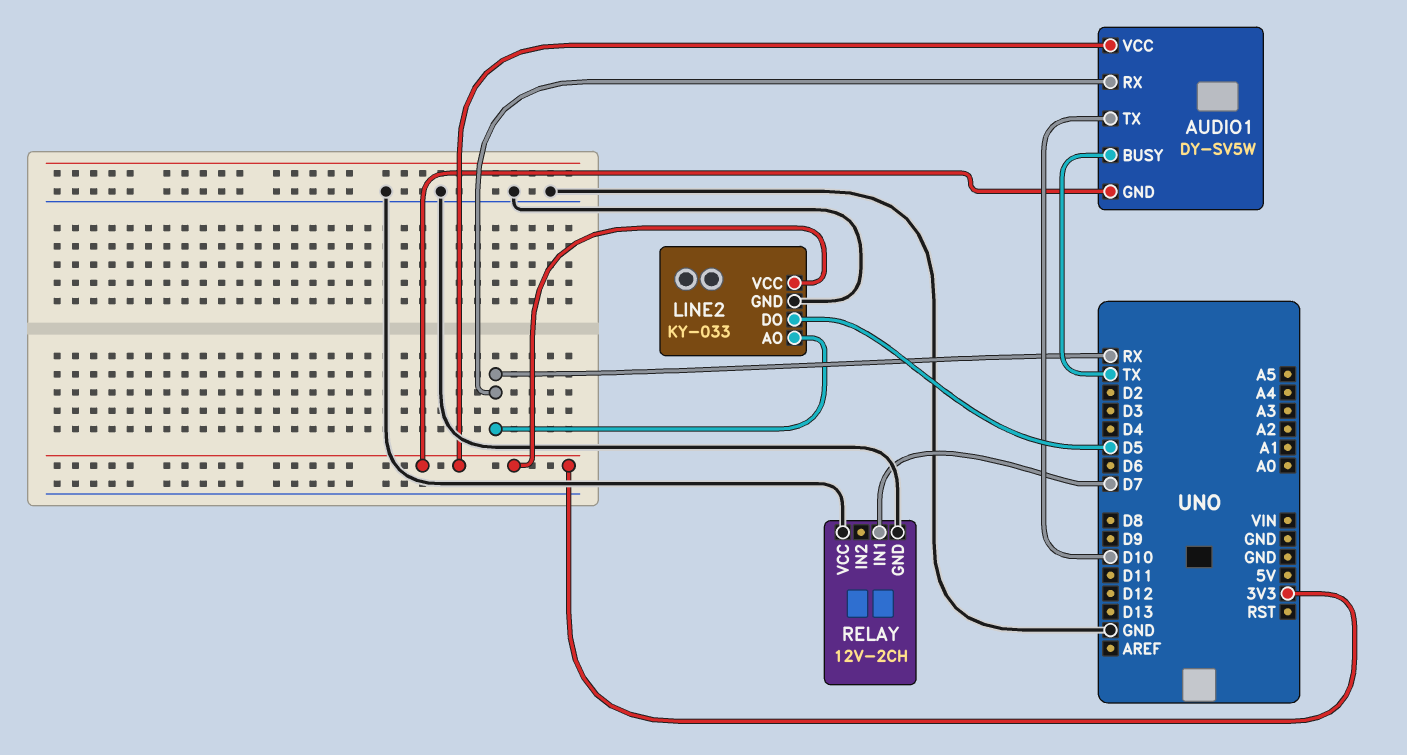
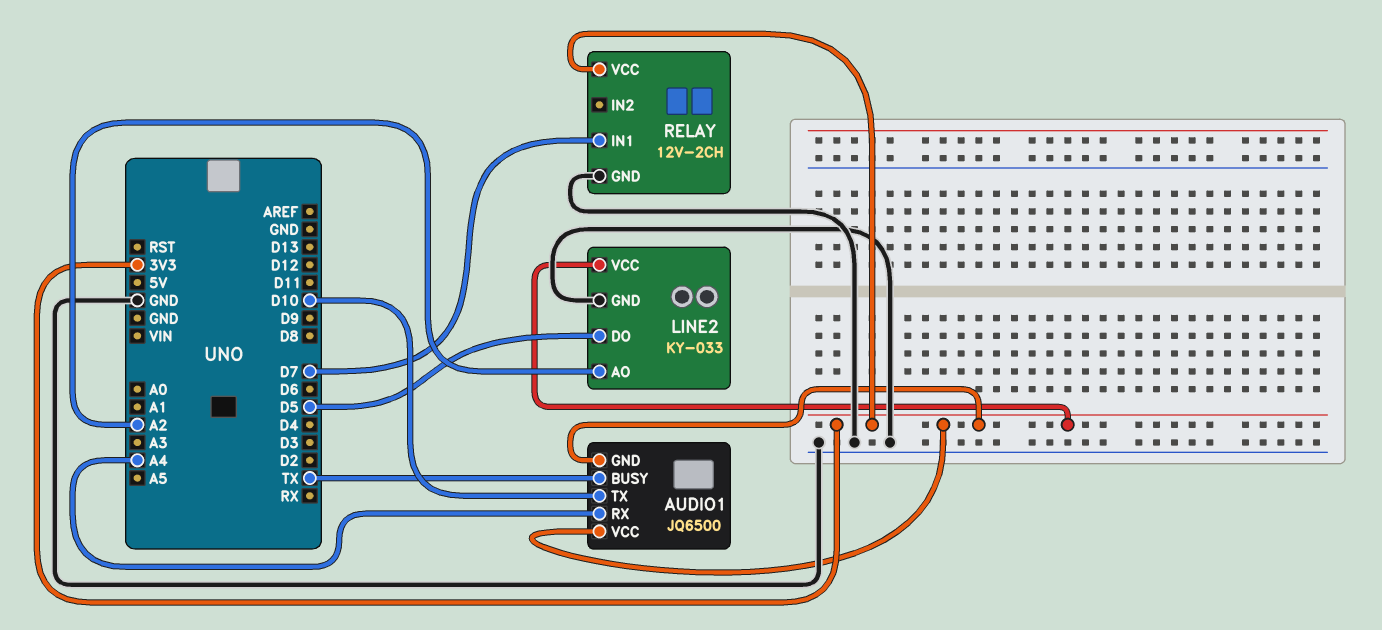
AUDIO1: DY-SV5W -> JQ6500
AUDIO1 pin RX: RX -> A4
LINE2 pin AO: RX -> A2
RELAY pin VCC: GND -> 3V3

